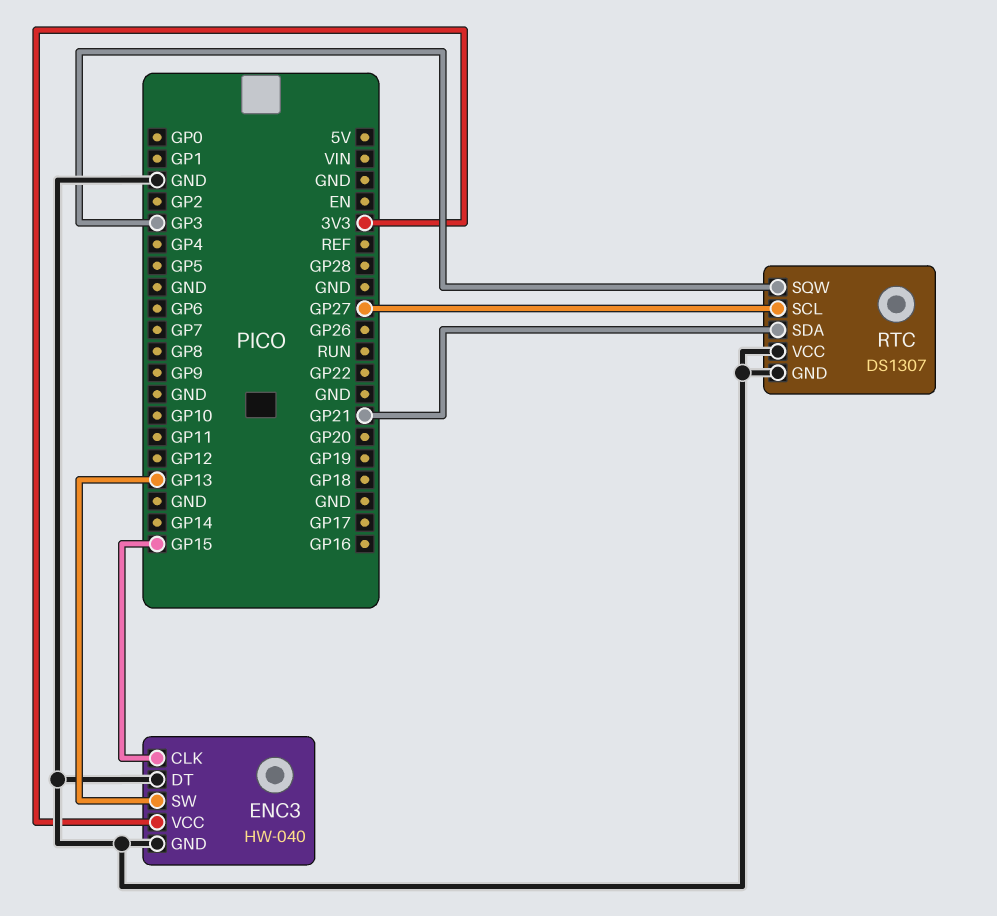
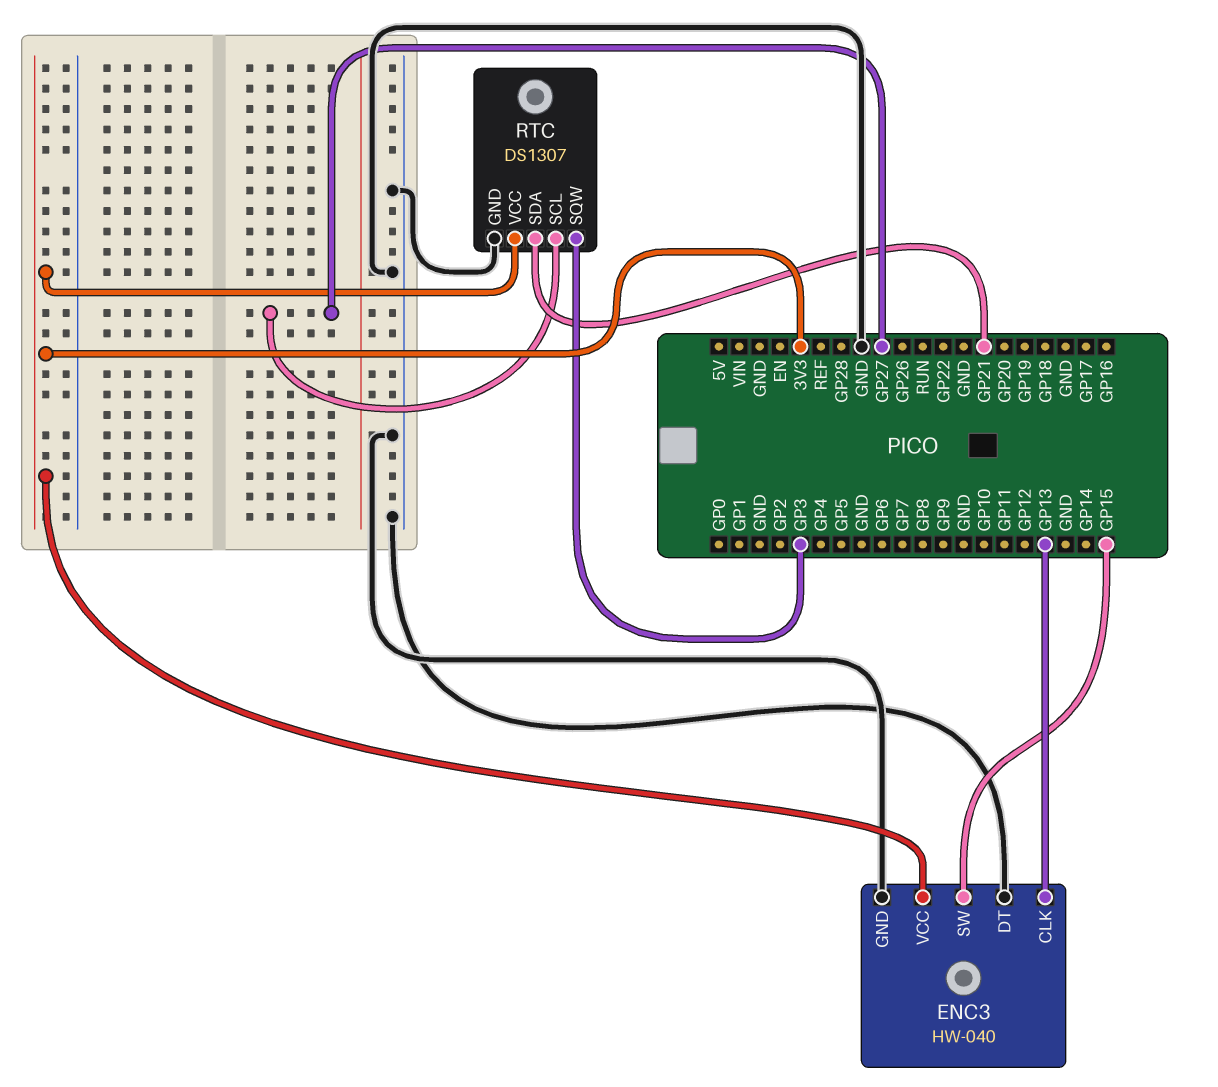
ENC3 pin CLK: GP15 -> GP13
ENC3 pin SW: GP13 -> GP15
RTC pin VCC: GND -> 3V3

